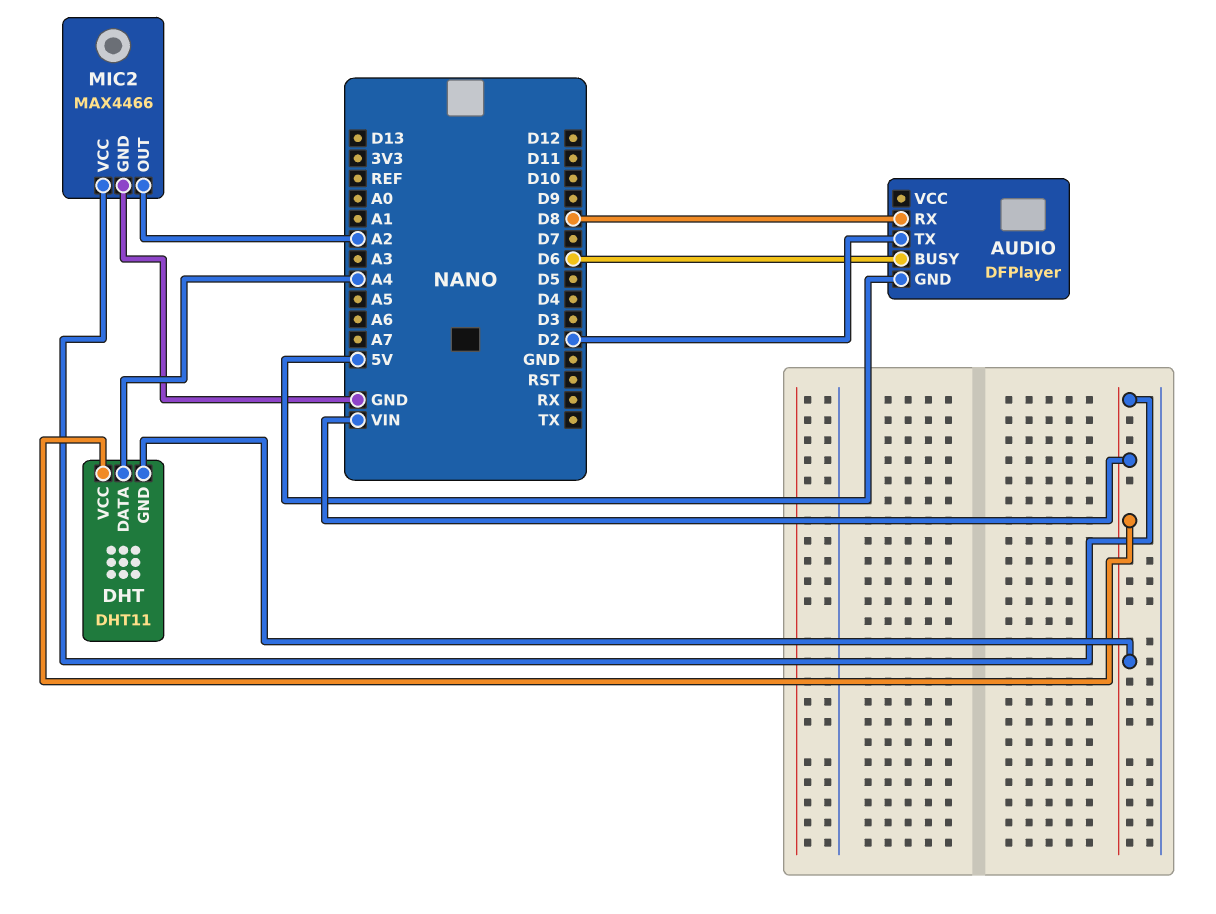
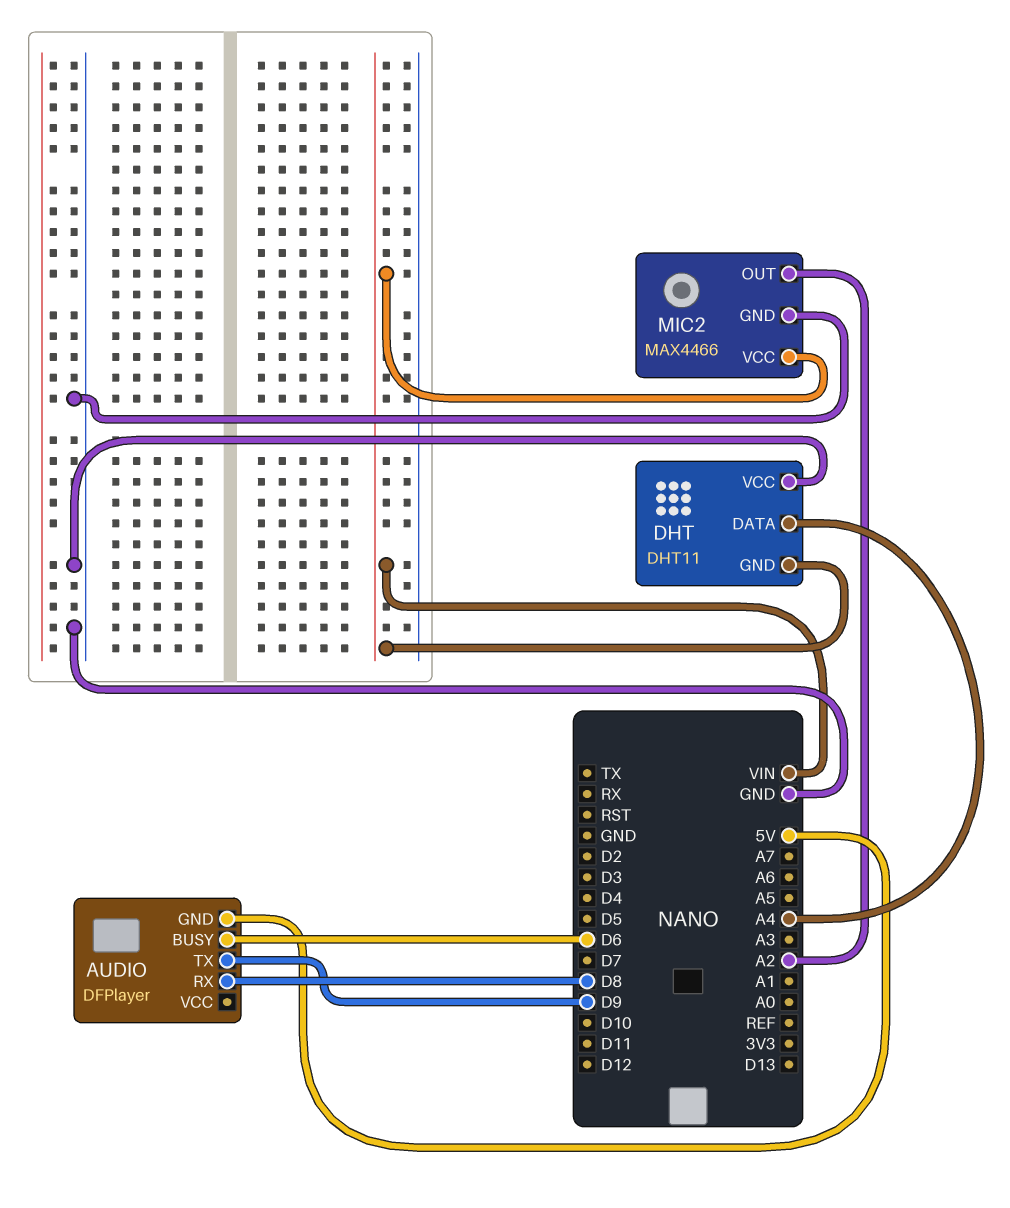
AUDIO pin TX: D2 -> D9
DHT pin VCC: VIN -> GND

